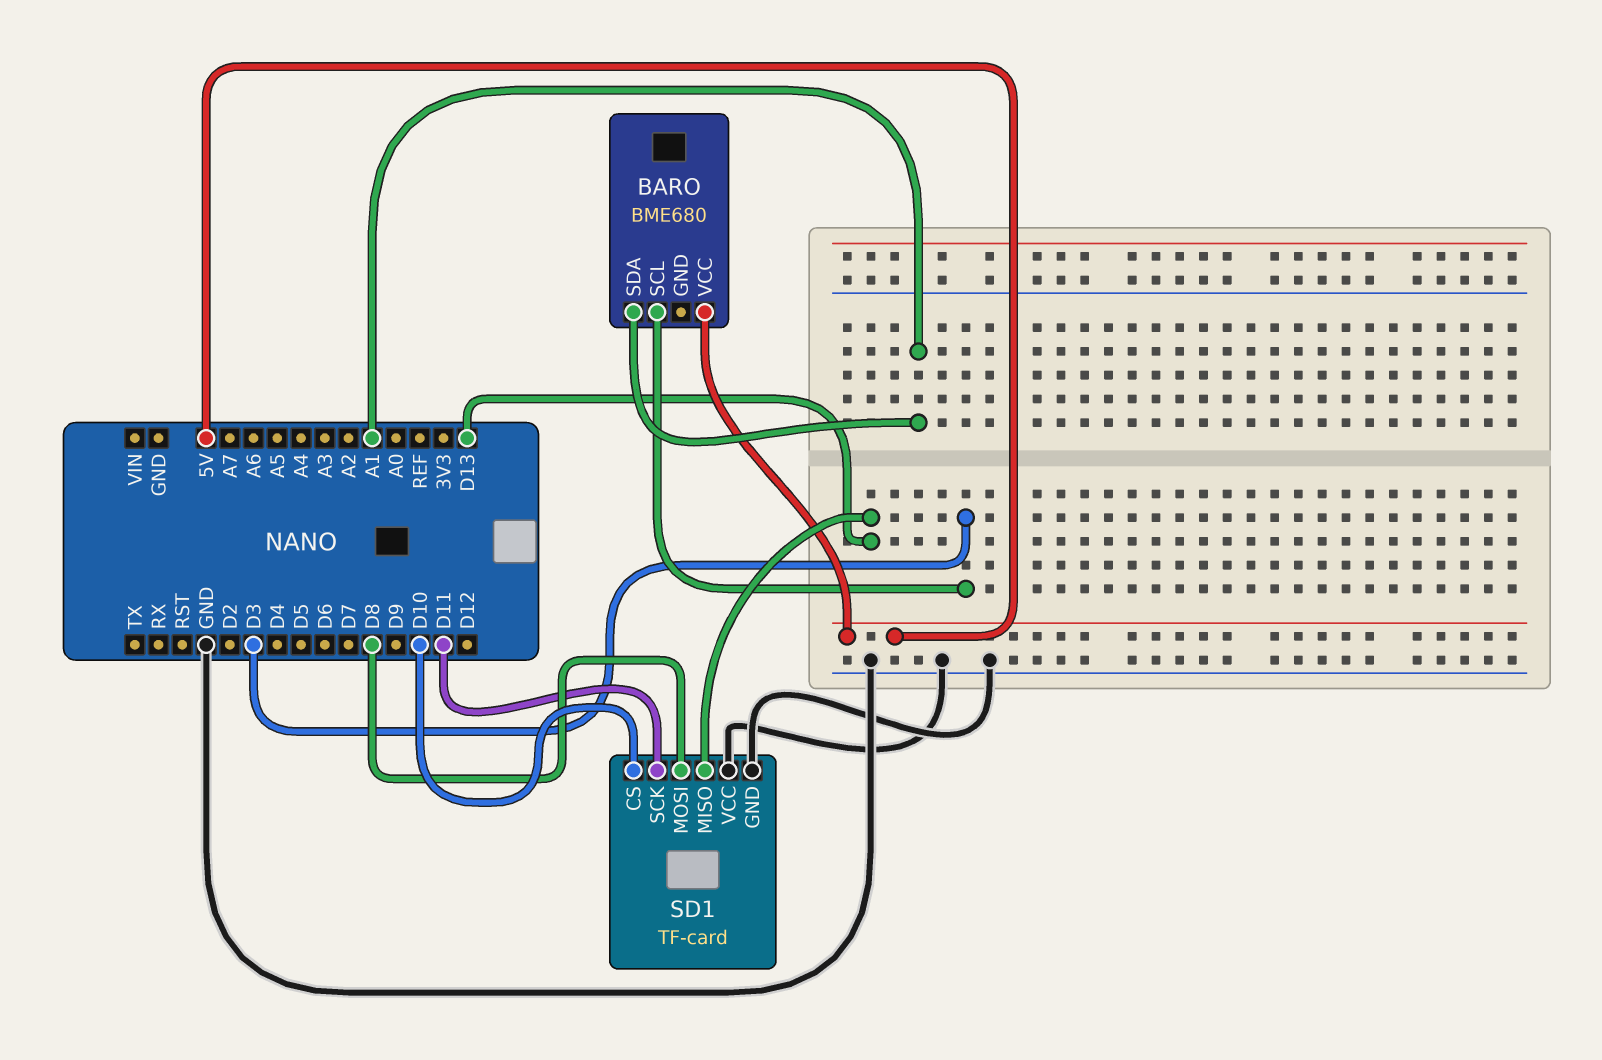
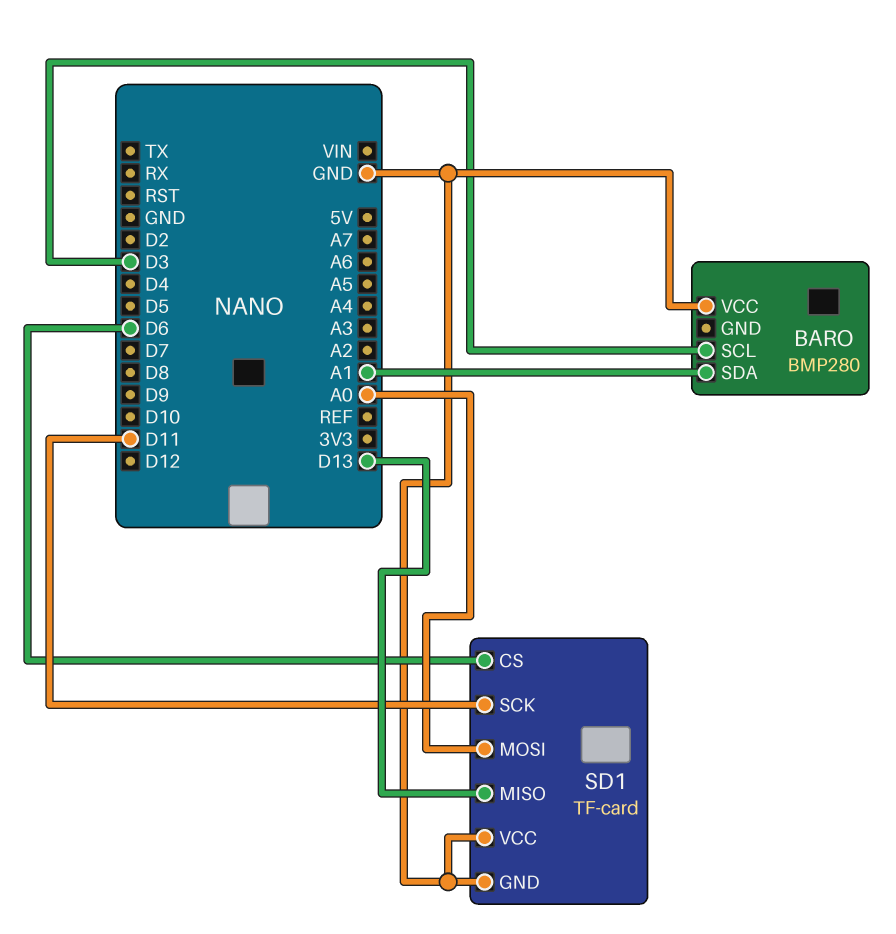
BARO: BME680 -> BMP280
BARO pin VCC: 5V -> GND
SD1 pin CS: D10 -> D6
SD1 pin MOSI: D8 -> A0

